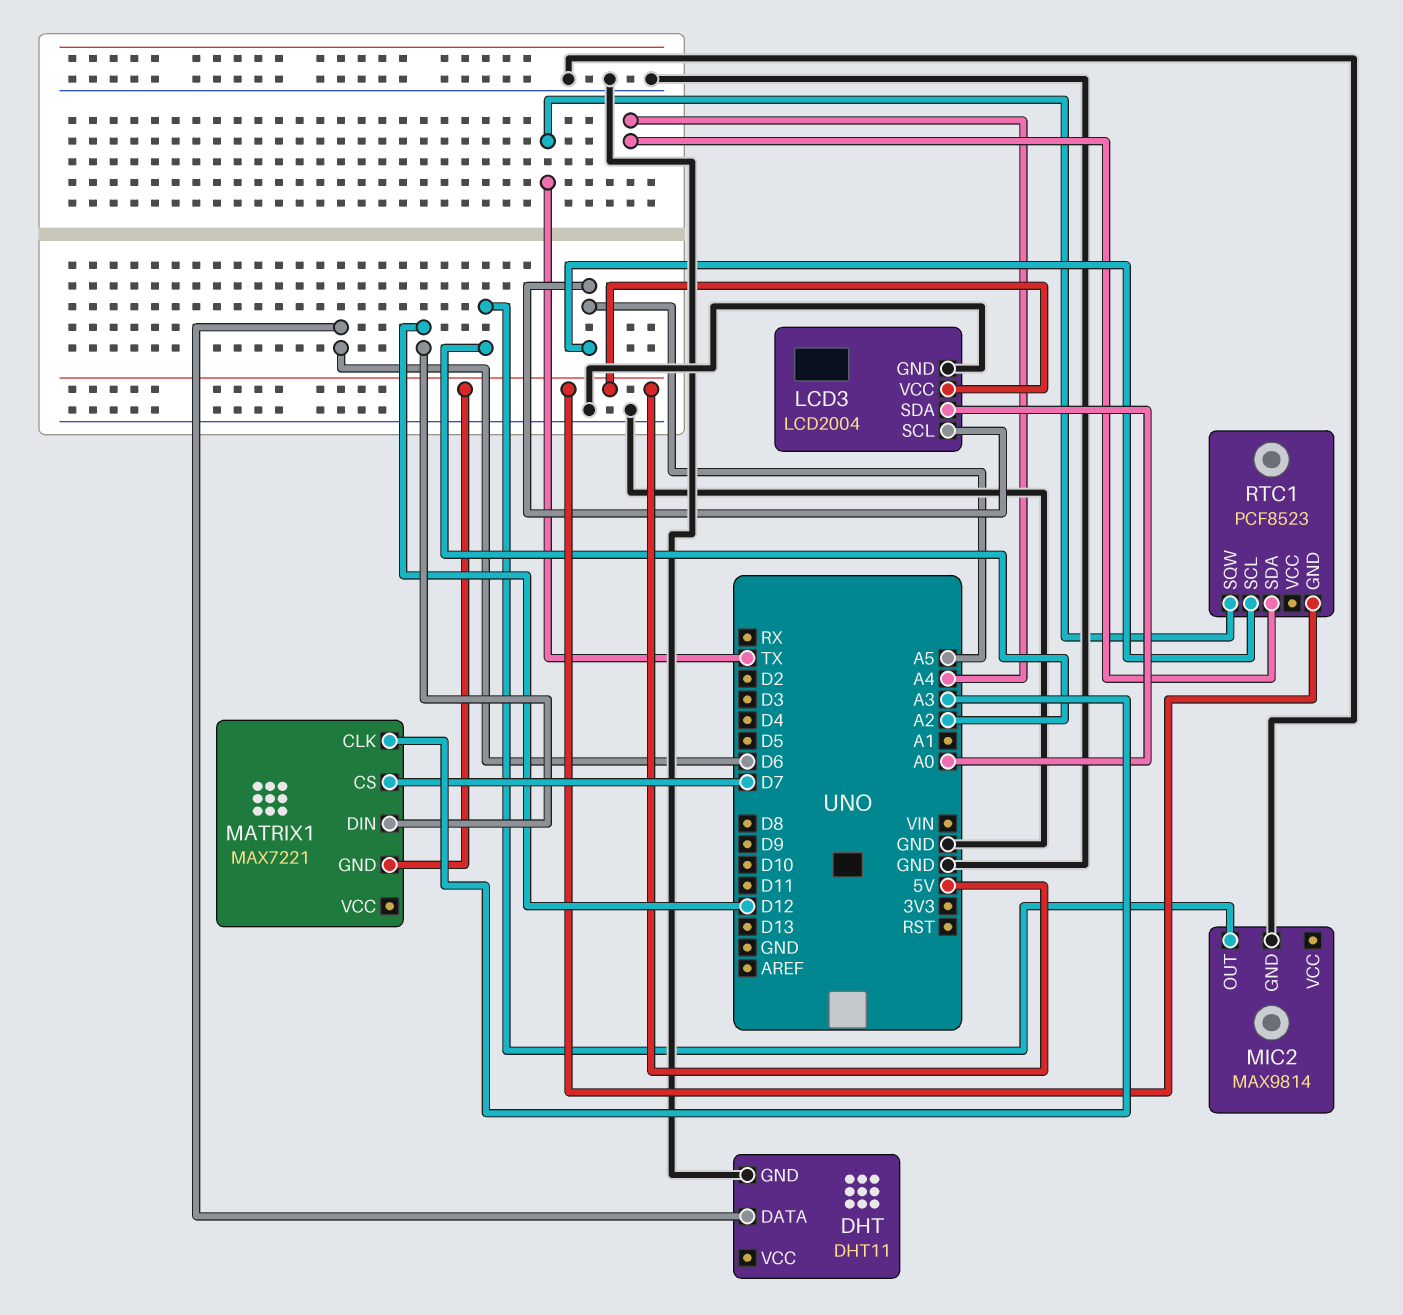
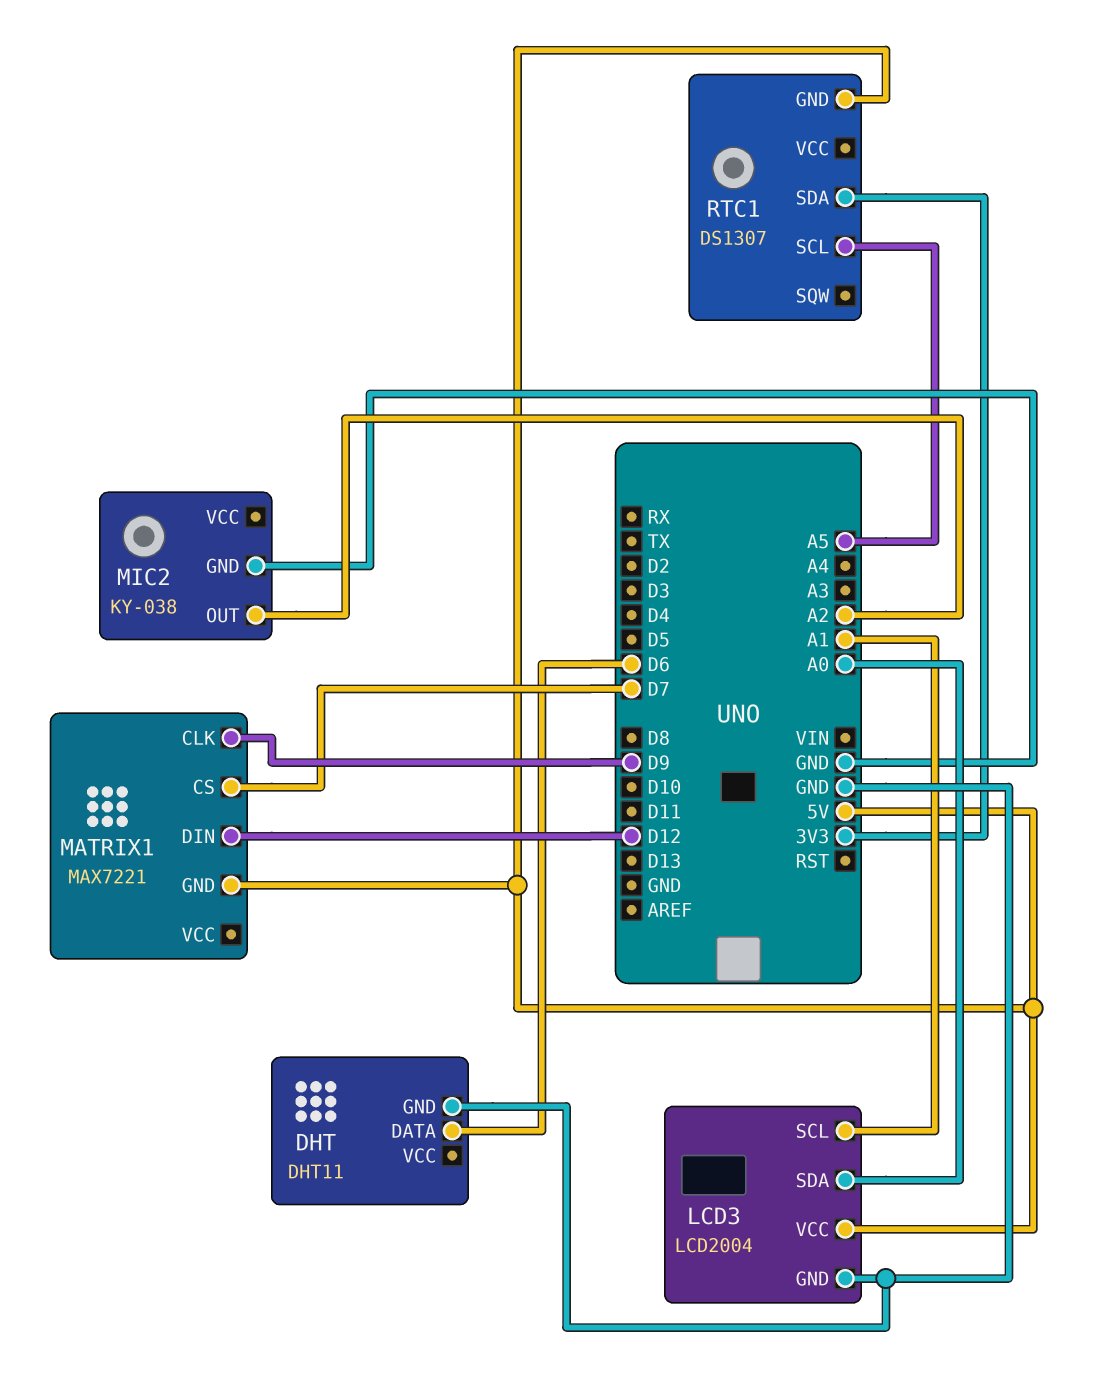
LCD3 pin SCL: A5 -> A1
MATRIX1 pin CLK: A3 -> D9
MIC2: MAX9814 -> KY-038
RTC1: PCF8523 -> DS1307
RTC1 pin SDA: A4 -> 3V3
RTC1 pin SQW: TX -> none

